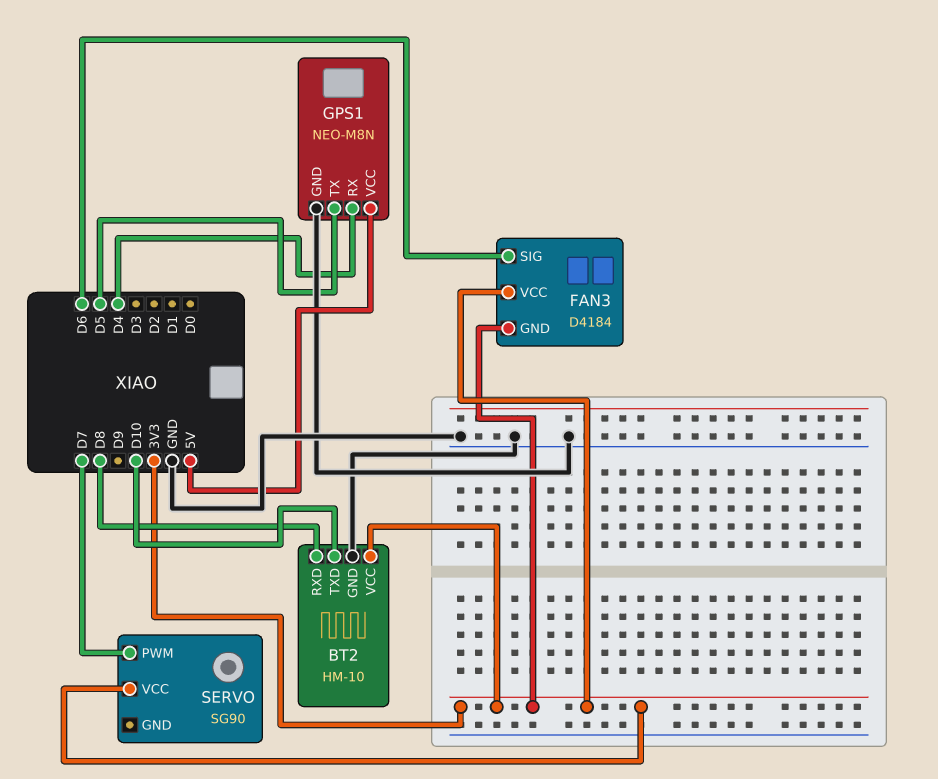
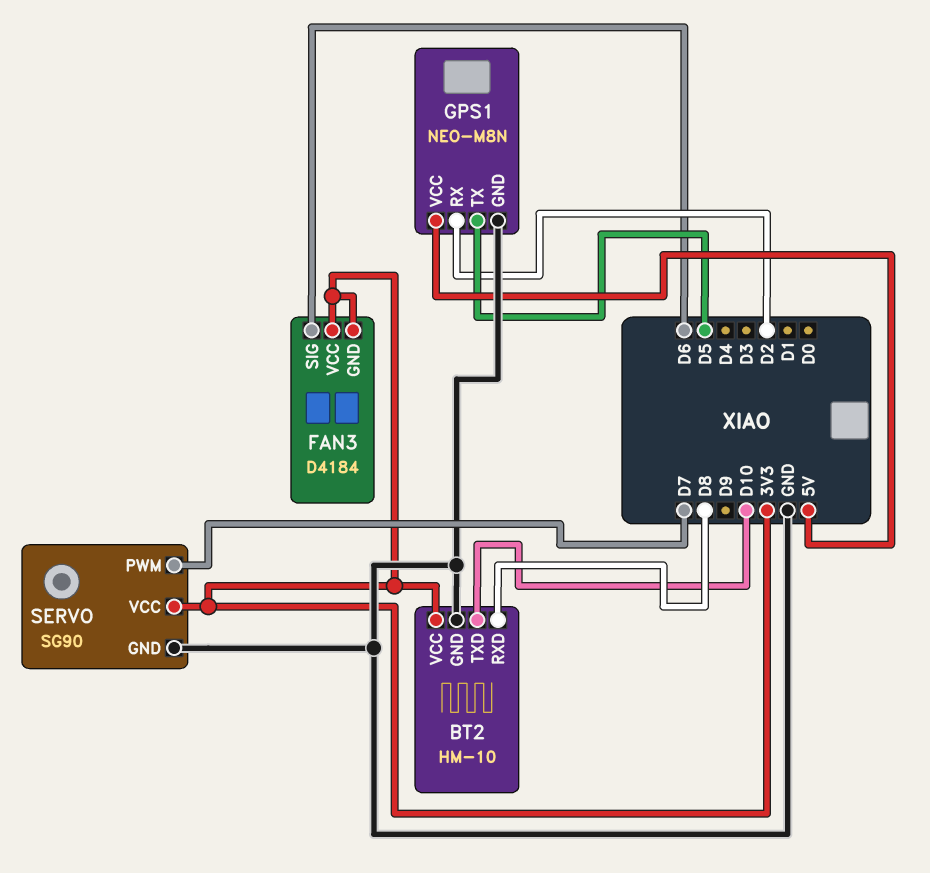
GPS1 pin RX: D4 -> D2
SERVO pin GND: none -> GND

